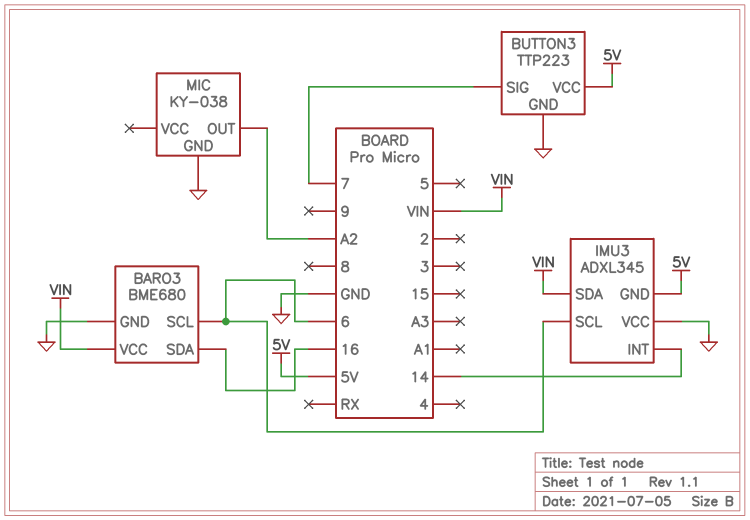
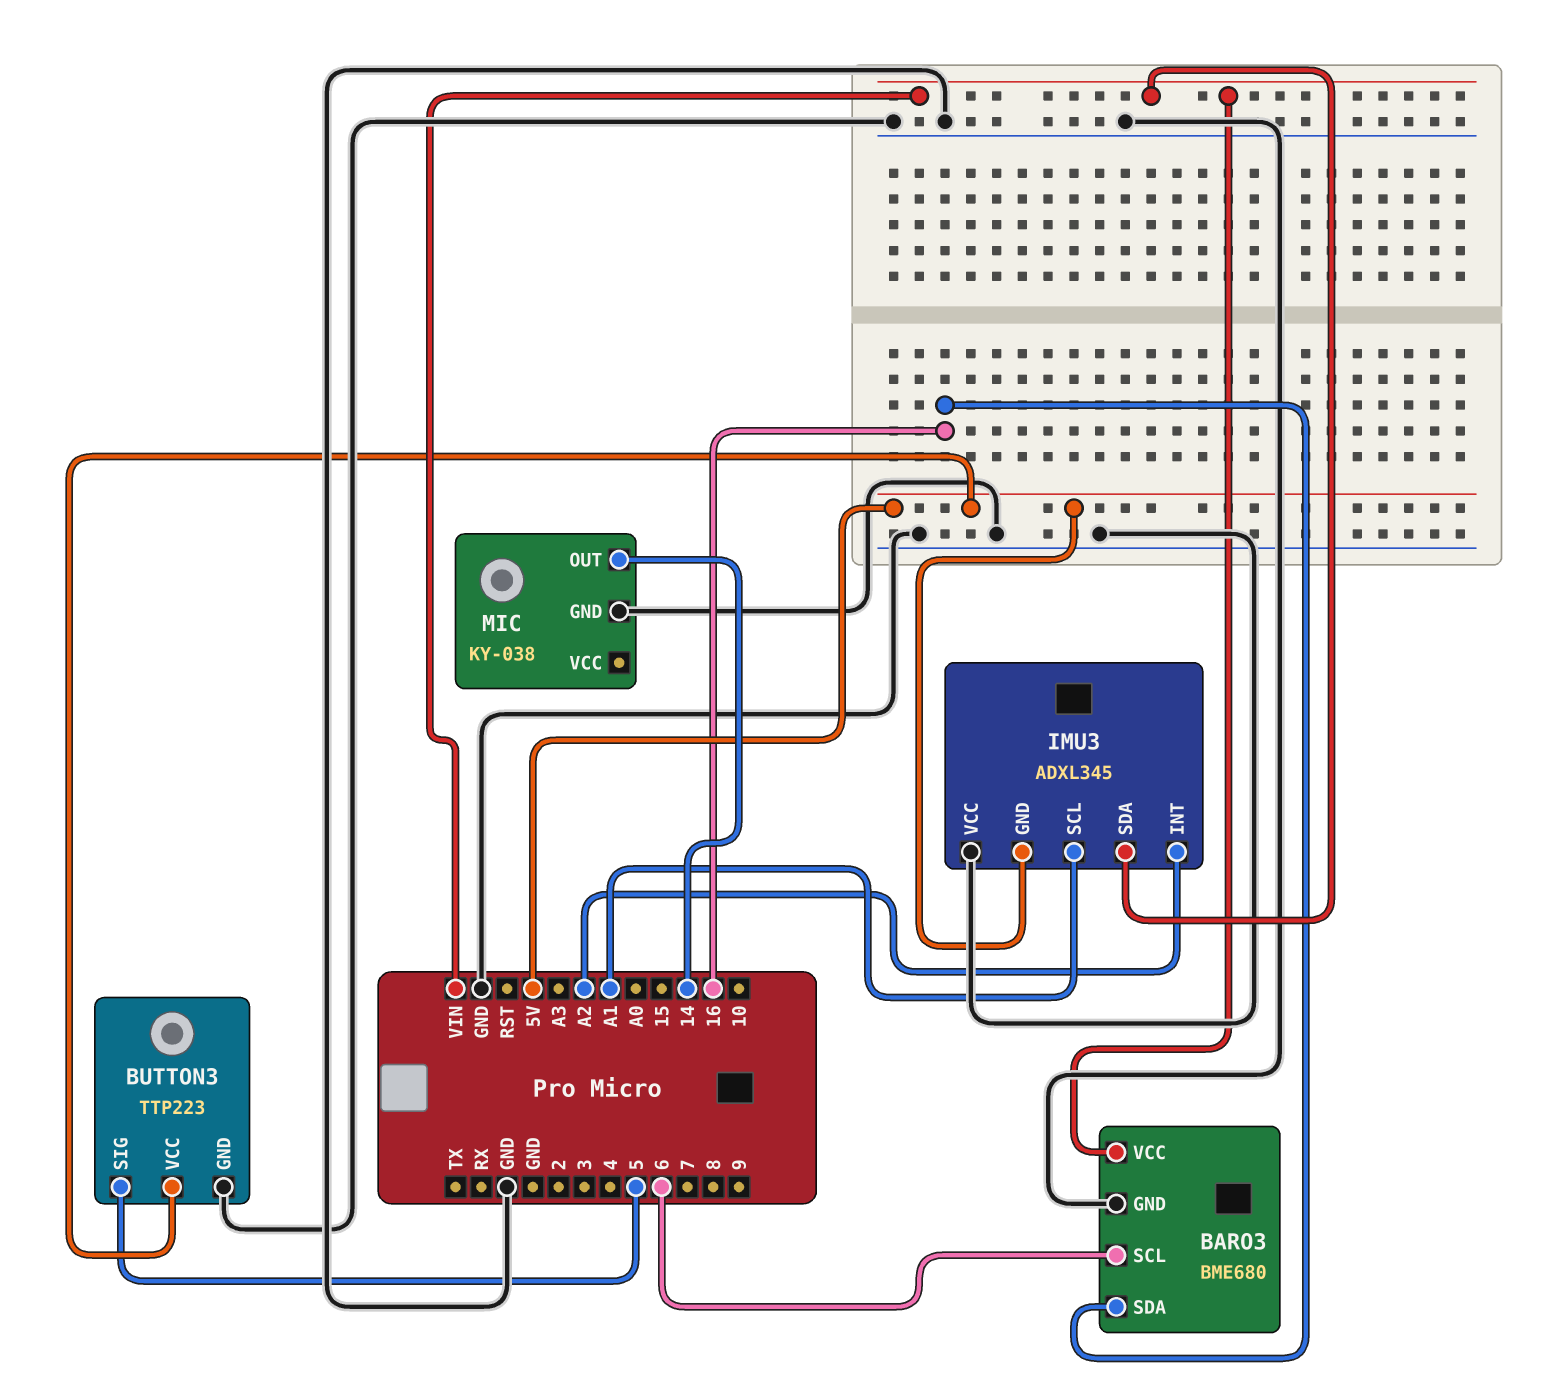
BUTTON3 pin SIG: 7 -> 5
IMU3 pin INT: 14 -> A2
IMU3 pin SCL: 6 -> A1
MIC pin OUT: A2 -> 14

